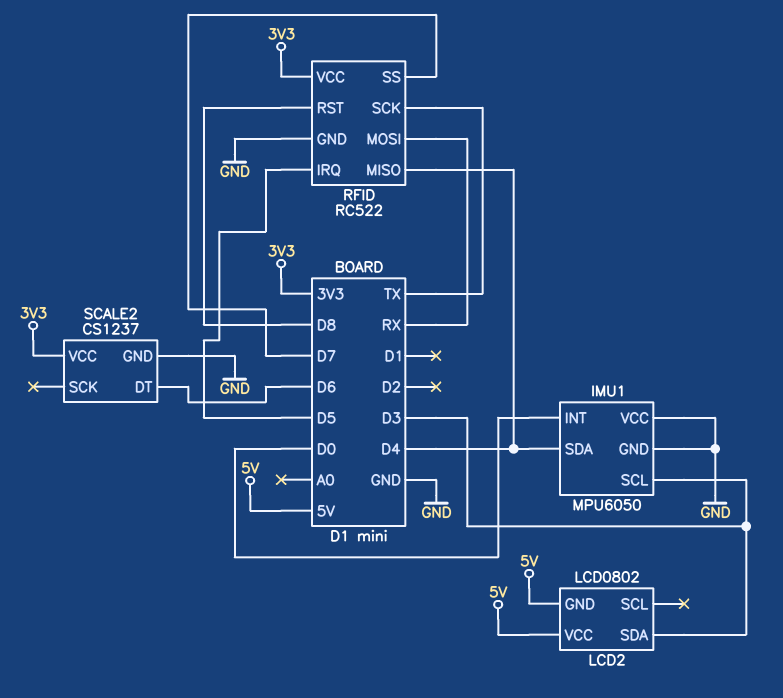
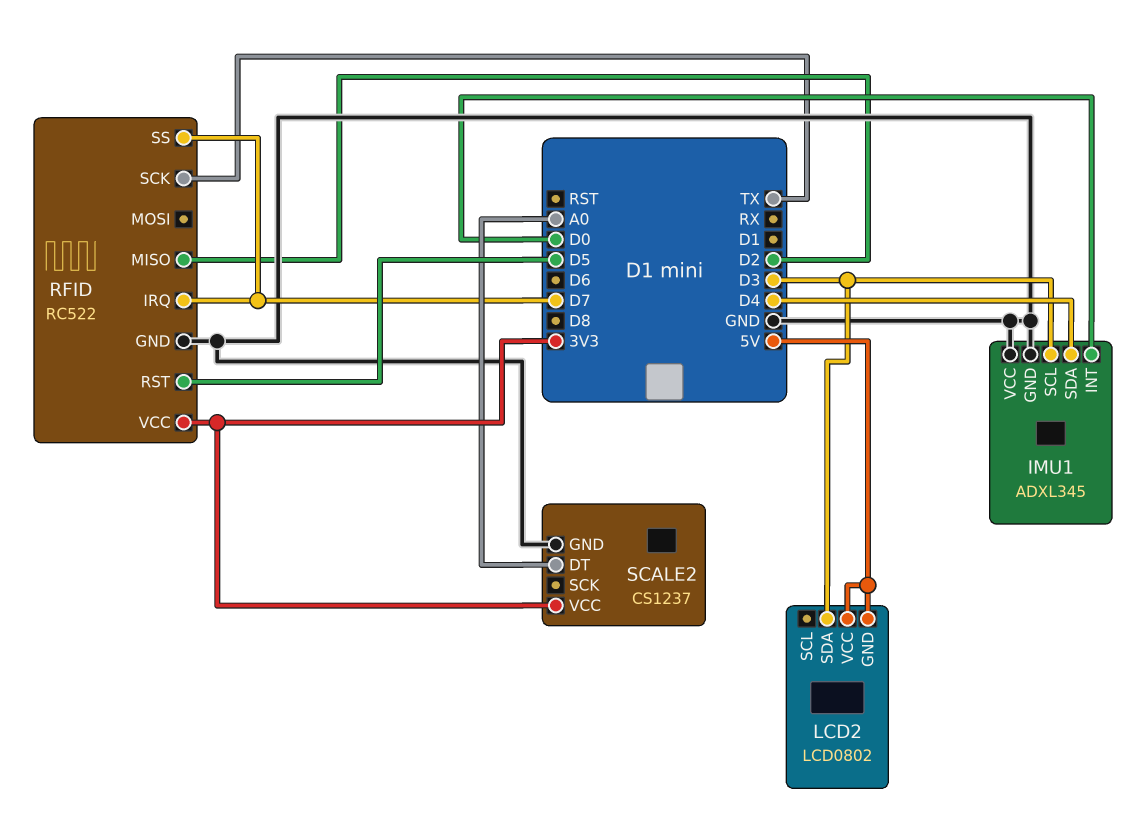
IMU1: MPU6050 -> ADXL345
RFID pin IRQ: D5 -> D7
RFID pin MISO: D4 -> D2
RFID pin MOSI: RX -> none
RFID pin RST: D8 -> D5
SCALE2 pin DT: D6 -> A0

